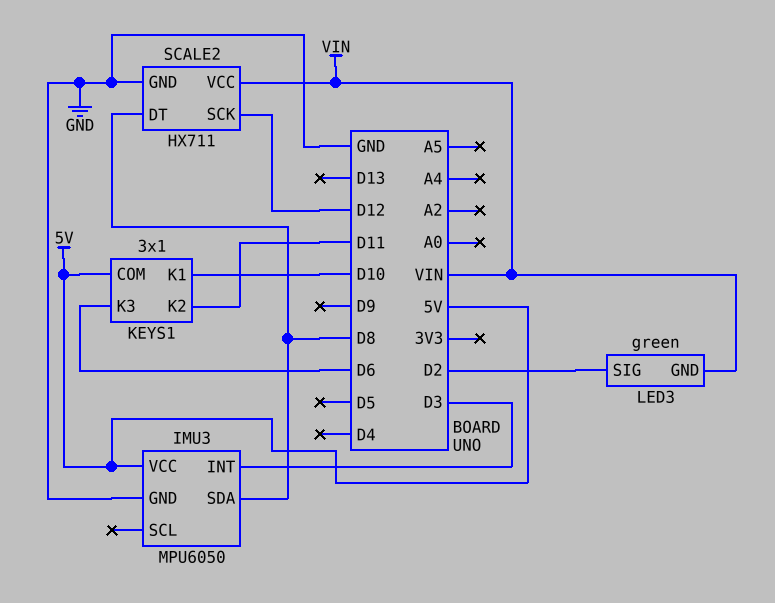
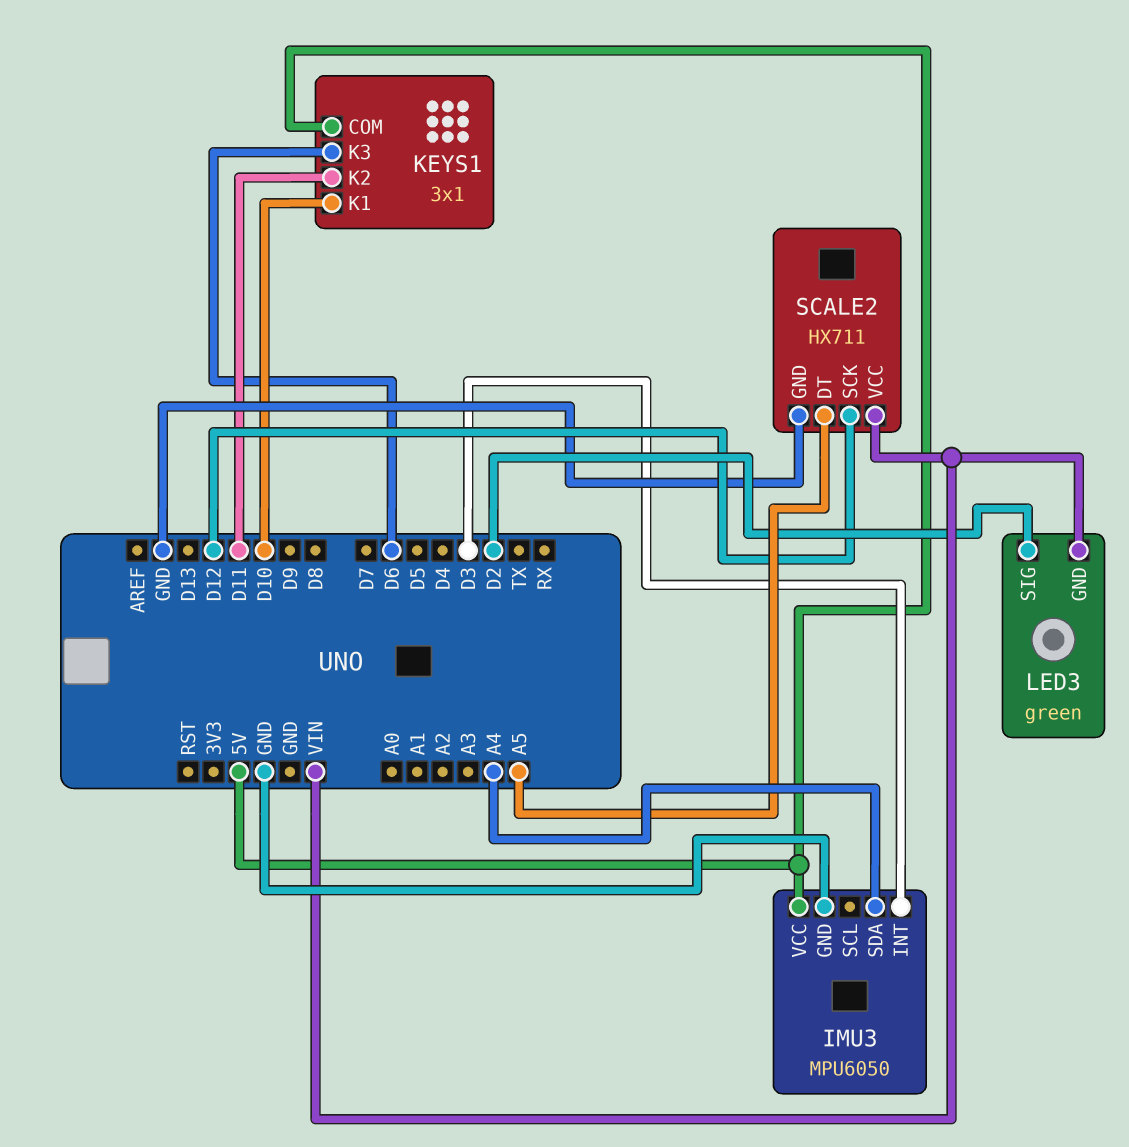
IMU3 pin SDA: D8 -> A4
SCALE2 pin DT: D8 -> A5

